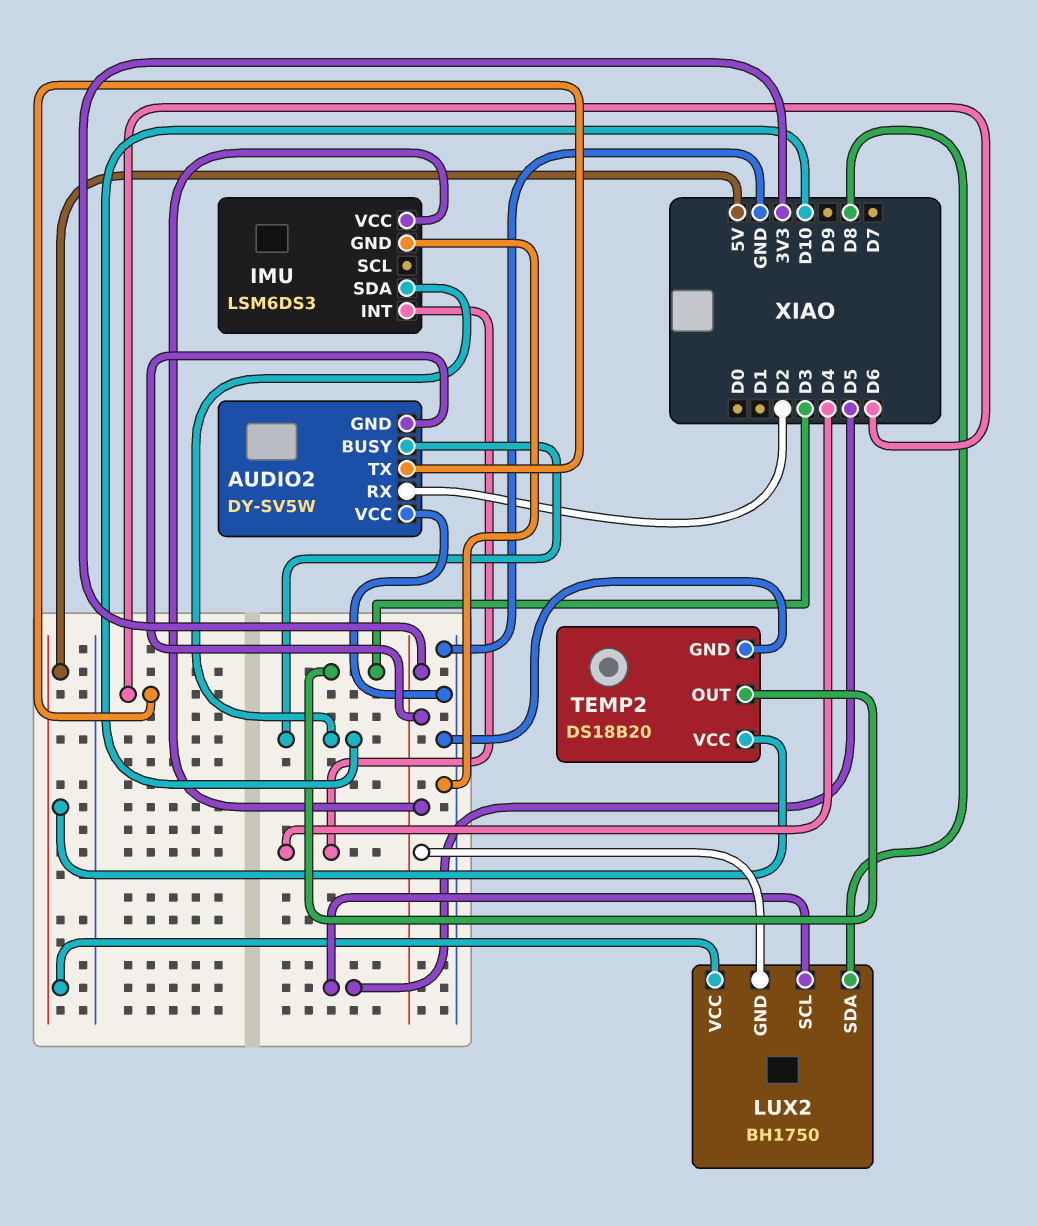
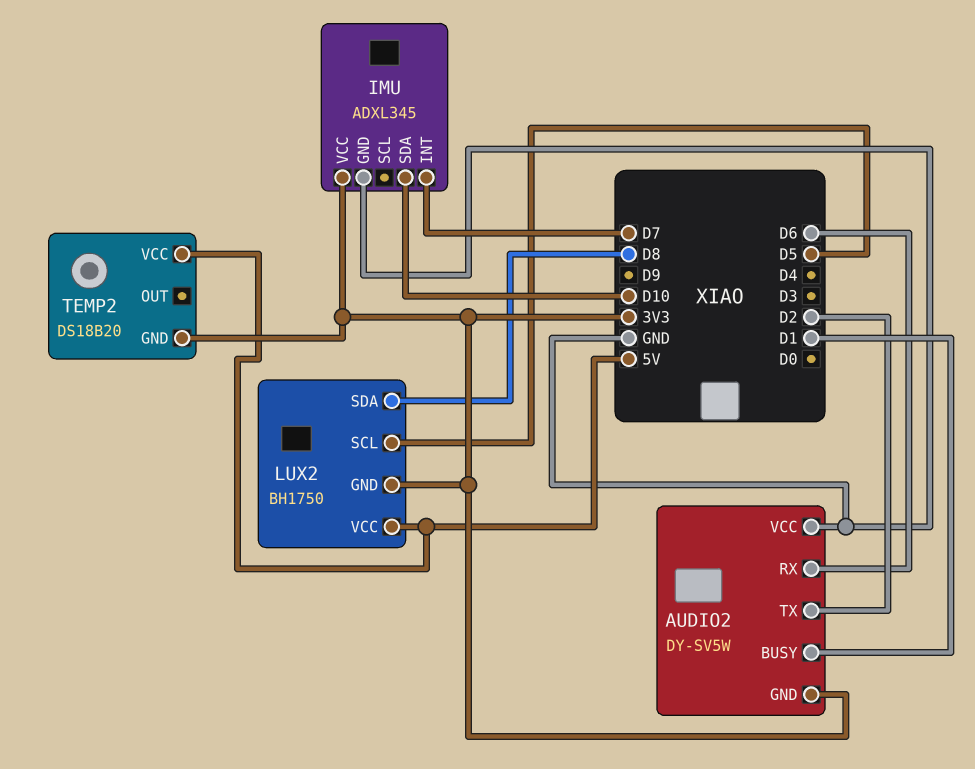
AUDIO2 pin BUSY: D10 -> D1
AUDIO2 pin RX: D2 -> D6
AUDIO2 pin TX: D6 -> D2
IMU: LSM6DS3 -> ADXL345
IMU pin INT: D4 -> D7
TEMP2 pin GND: GND -> 3V3
TEMP2 pin OUT: D3 -> none

